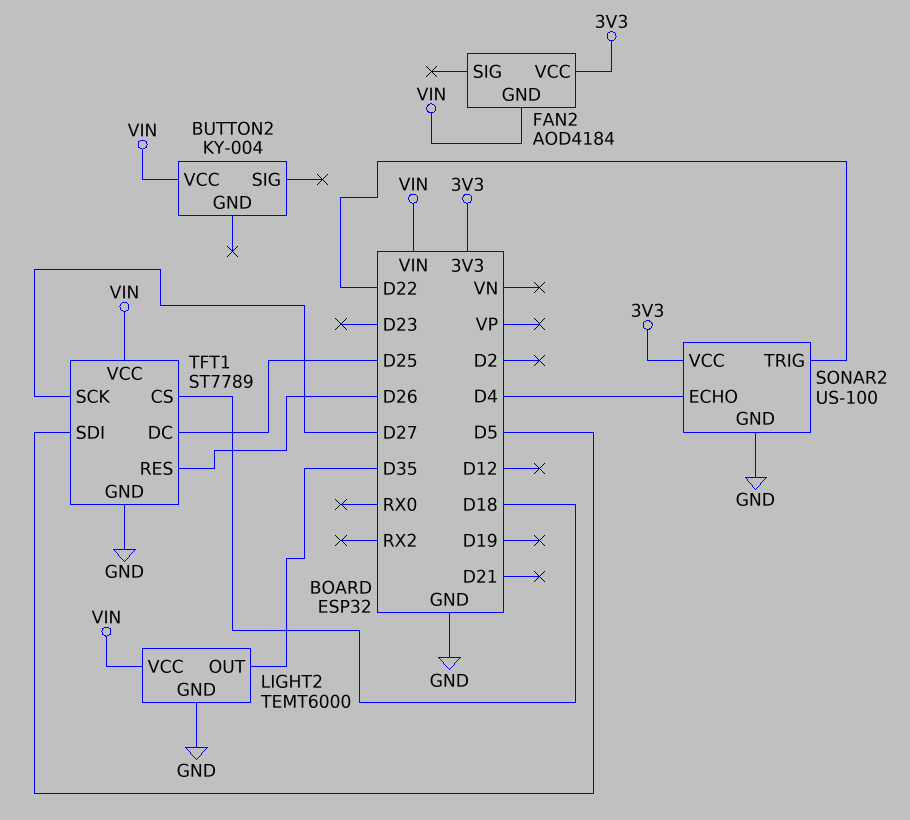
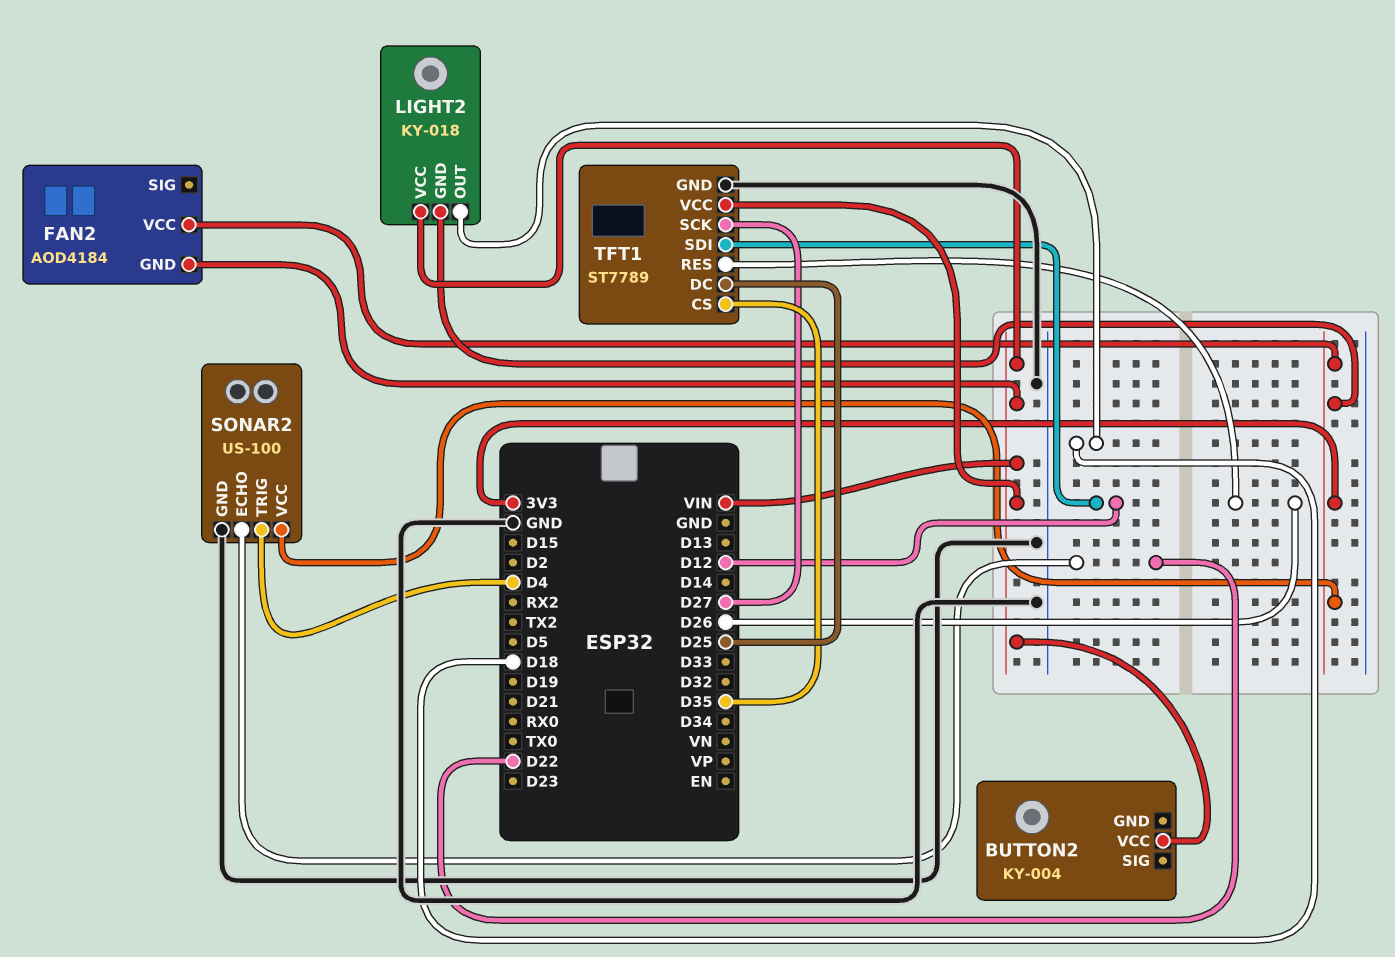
LIGHT2: TEMT6000 -> KY-018
LIGHT2 pin GND: GND -> 3V3
LIGHT2 pin OUT: D35 -> D18
SONAR2 pin ECHO: D4 -> D22
SONAR2 pin TRIG: D22 -> D4
TFT1 pin CS: D18 -> D35
TFT1 pin SDI: D5 -> D12

